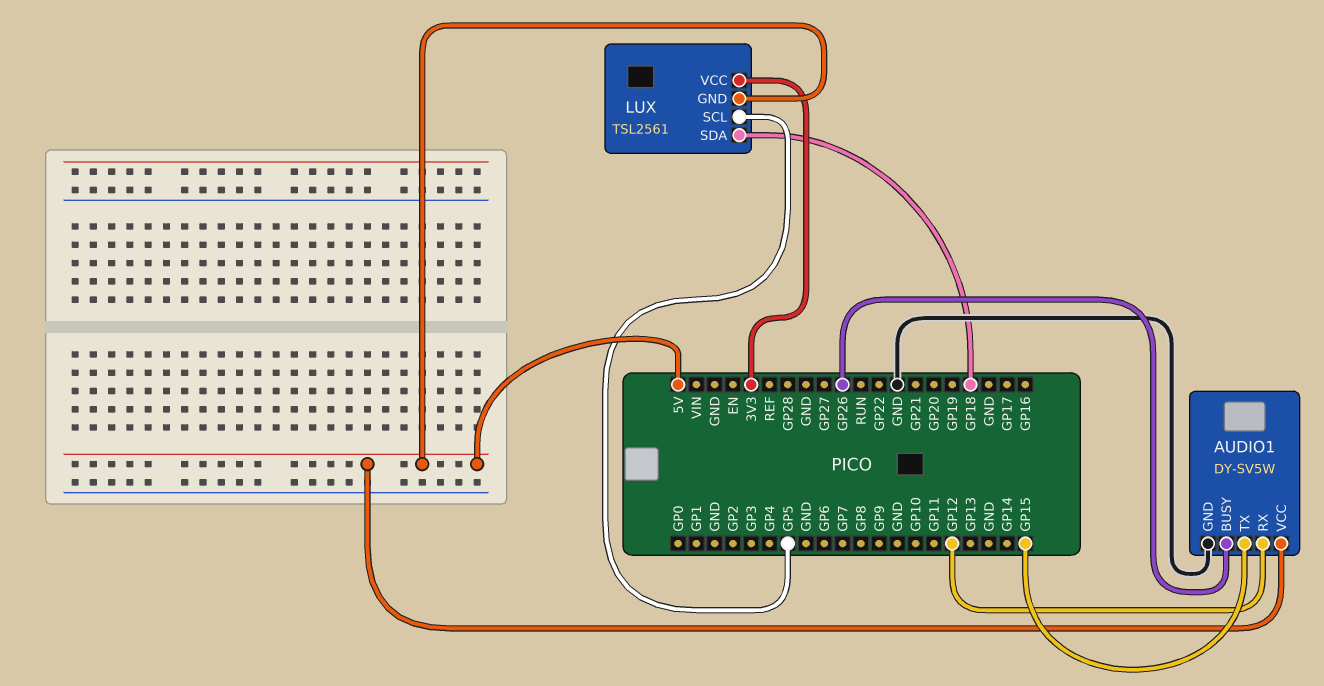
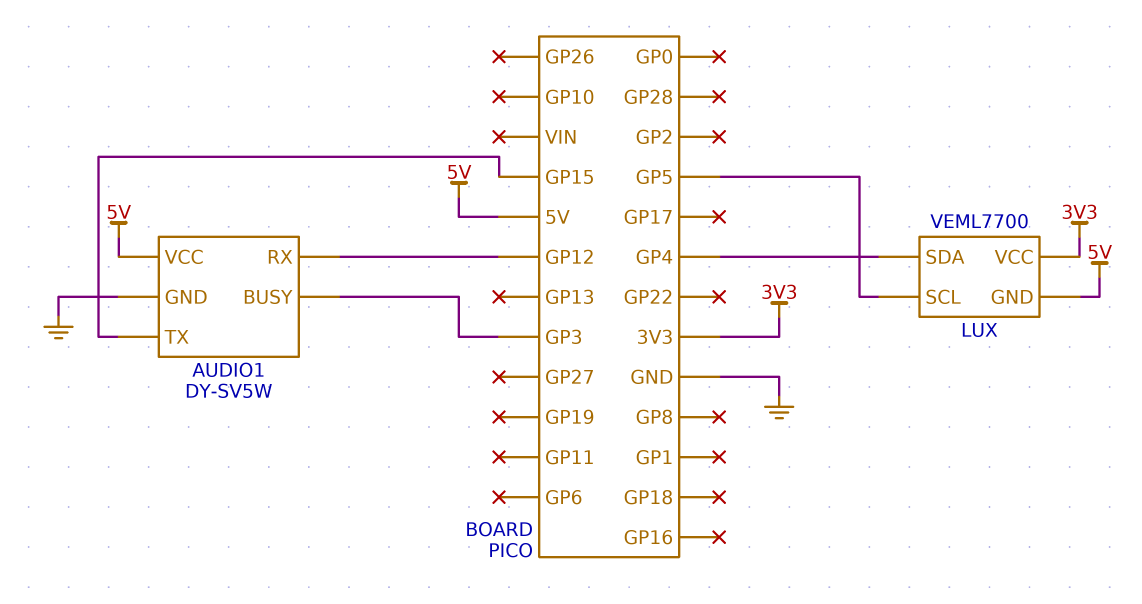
AUDIO1 pin BUSY: GP26 -> GP3
LUX: TSL2561 -> VEML7700
LUX pin SDA: GP18 -> GP4

